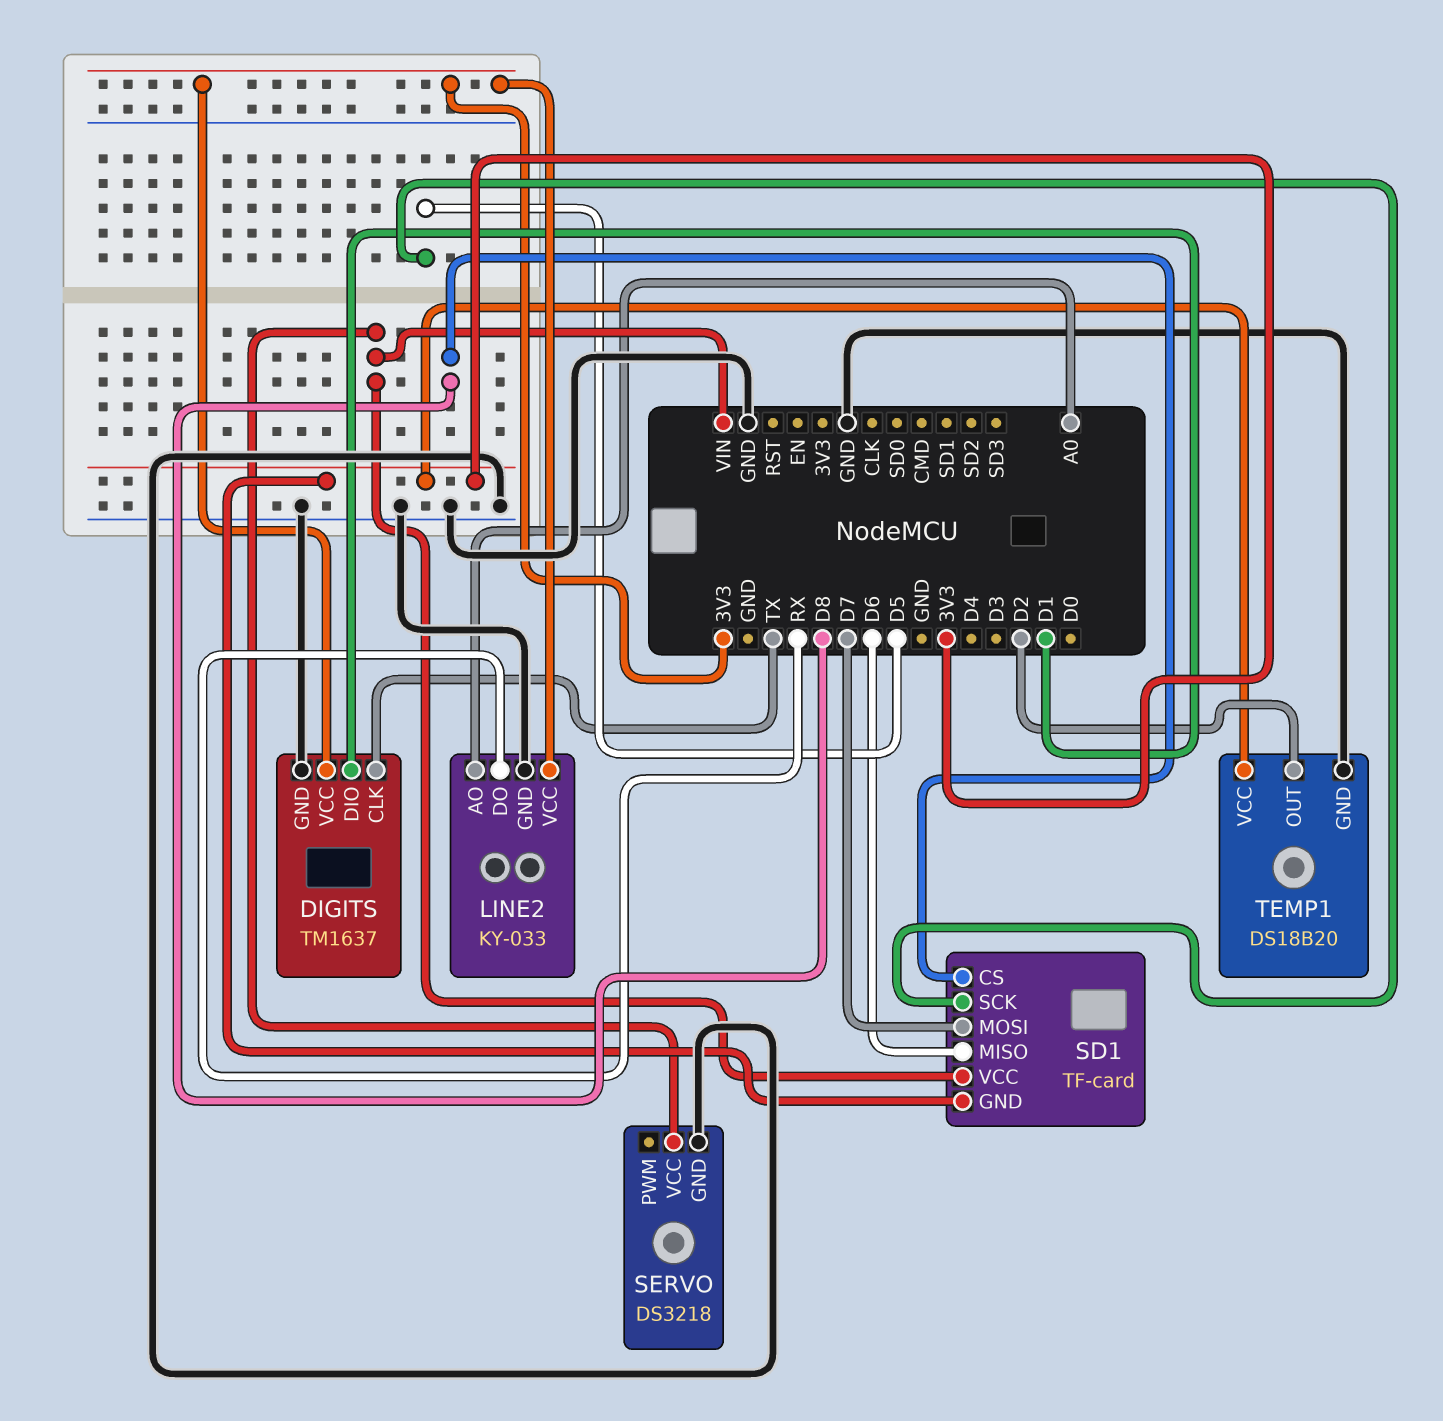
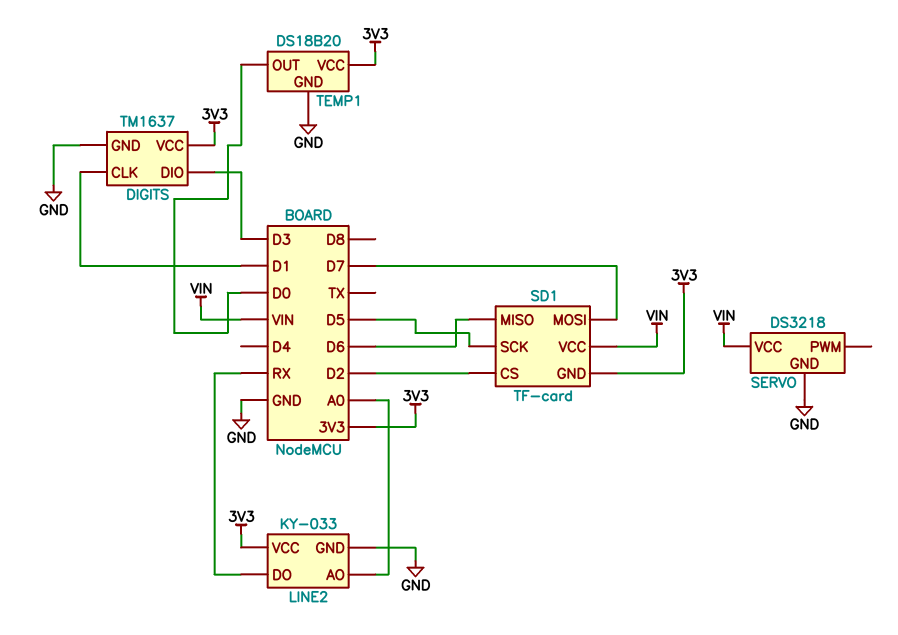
DIGITS pin CLK: TX -> D1
DIGITS pin DIO: D1 -> D3
SD1 pin CS: D8 -> D2
TEMP1 pin OUT: D2 -> D0

